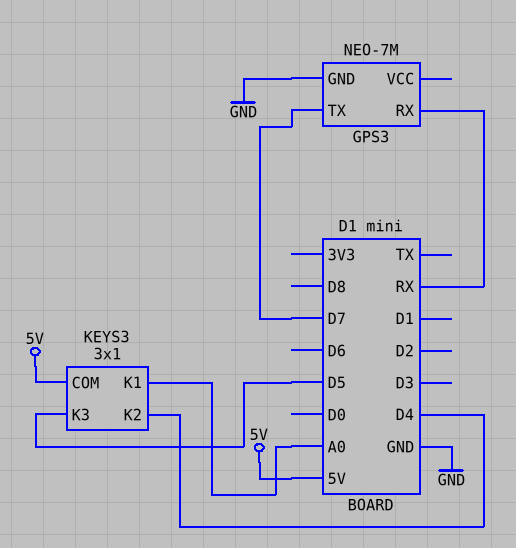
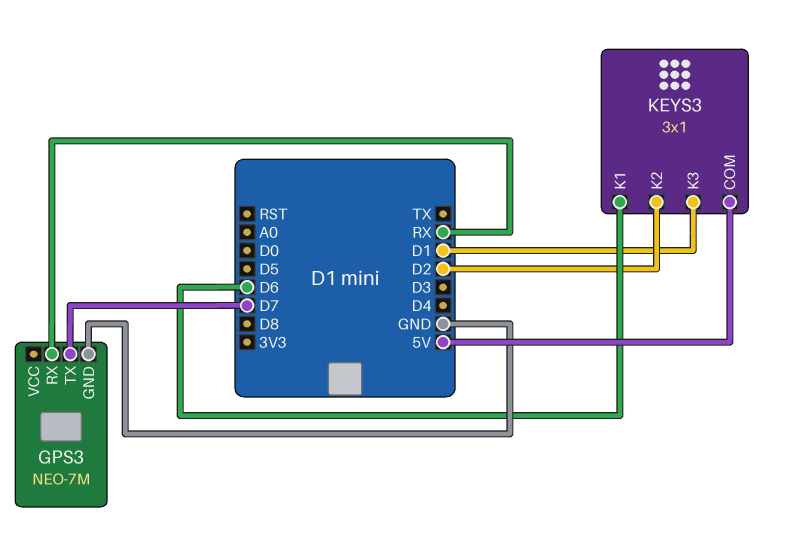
KEYS3 pin K1: A0 -> D6
KEYS3 pin K2: D4 -> D2
KEYS3 pin K3: D5 -> D1

